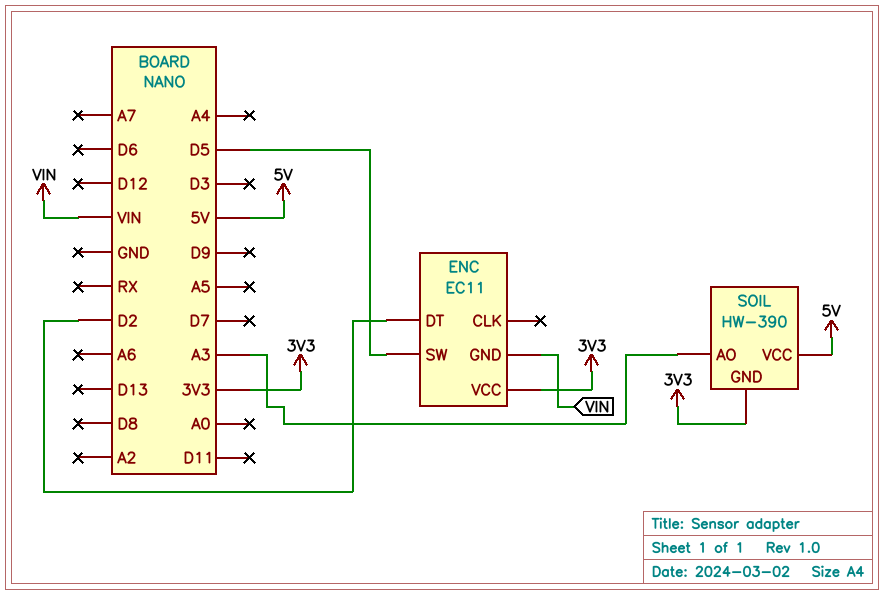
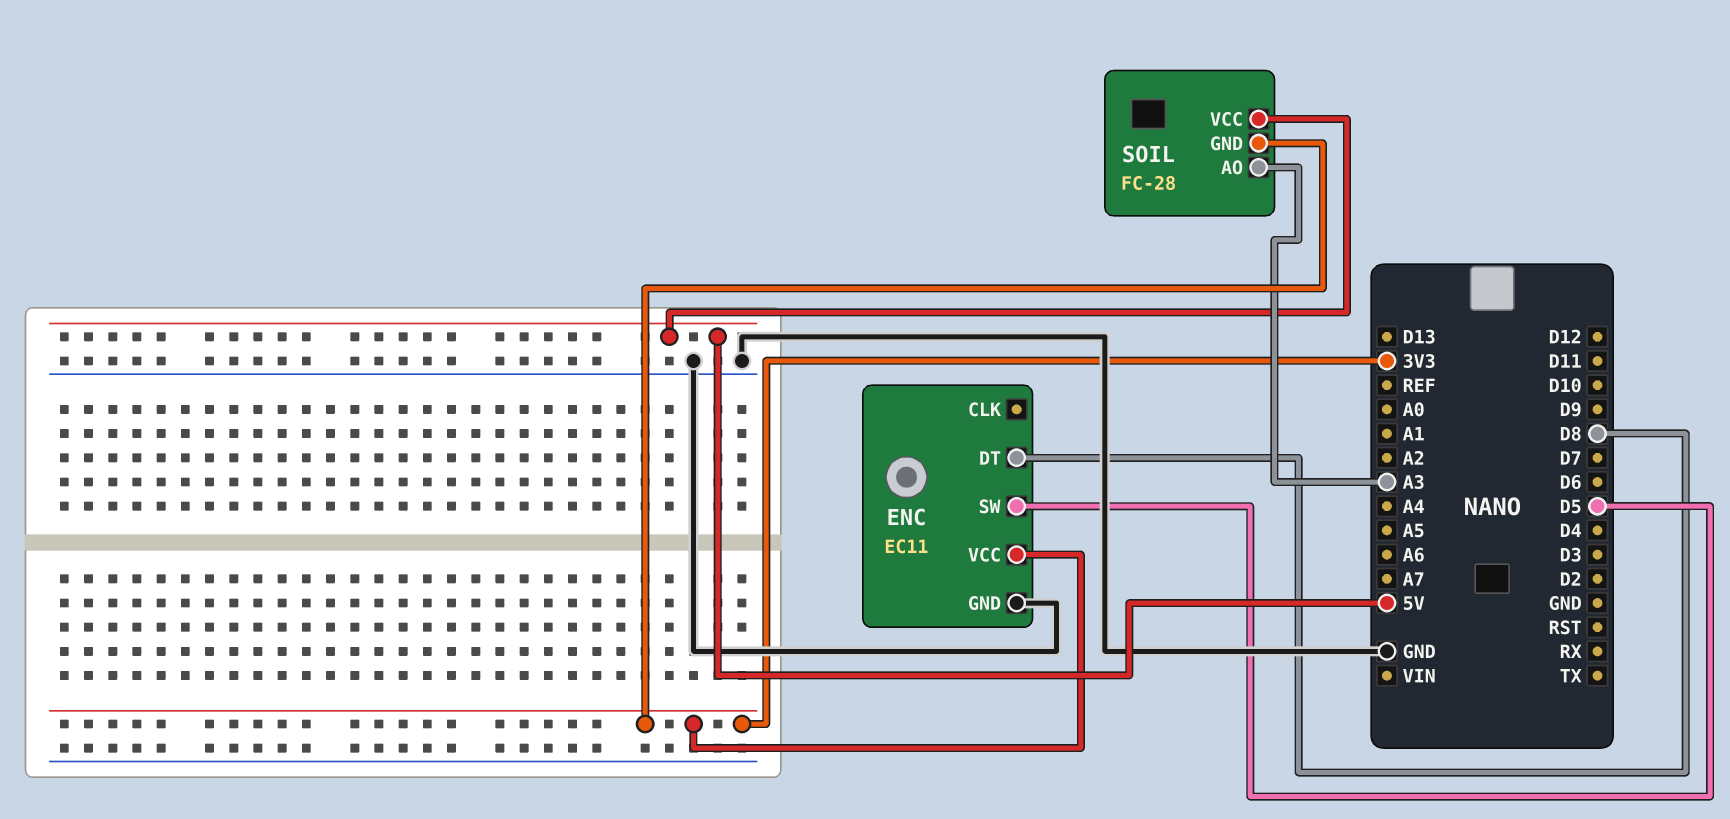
ENC pin DT: D2 -> D8
ENC pin GND: VIN -> GND
SOIL: HW-390 -> FC-28

